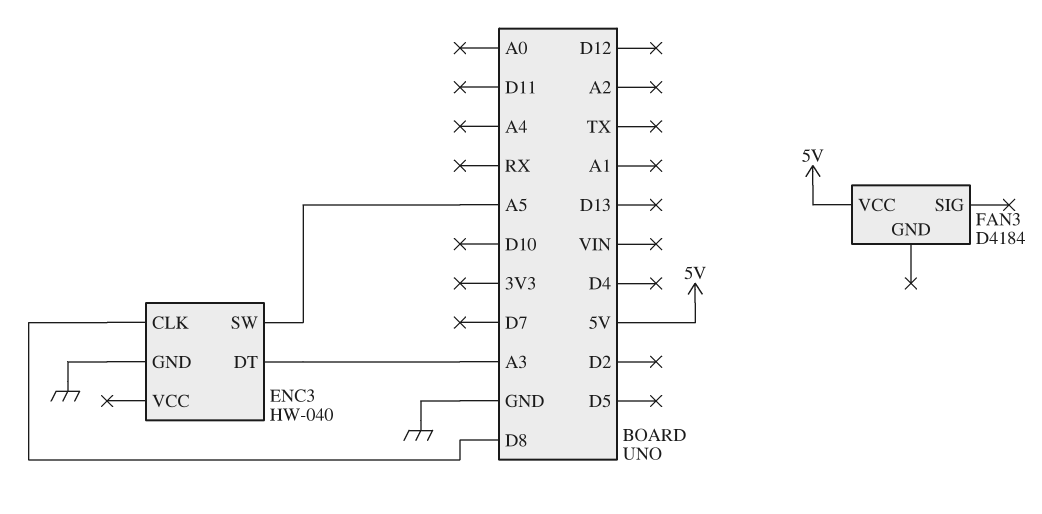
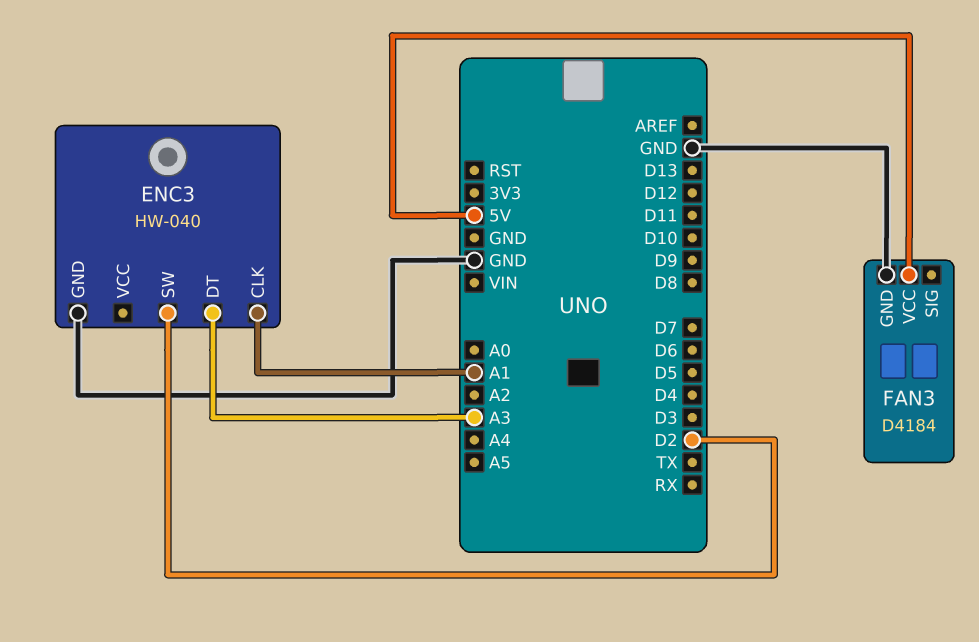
ENC3 pin CLK: D8 -> A1
ENC3 pin SW: A5 -> D2
FAN3 pin GND: none -> GND

